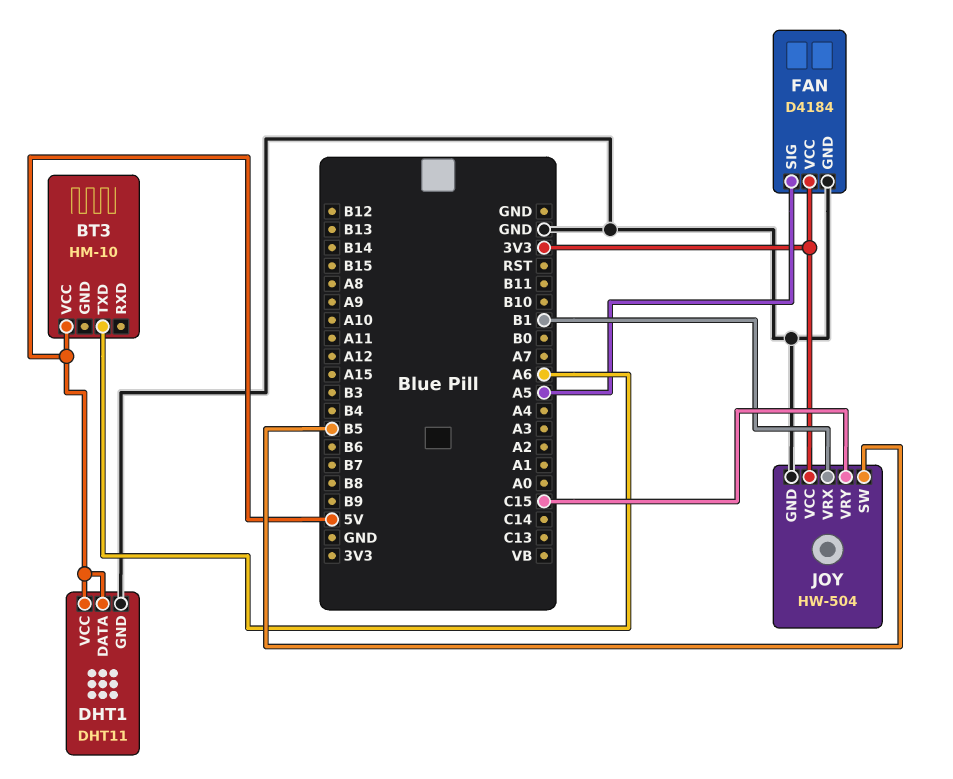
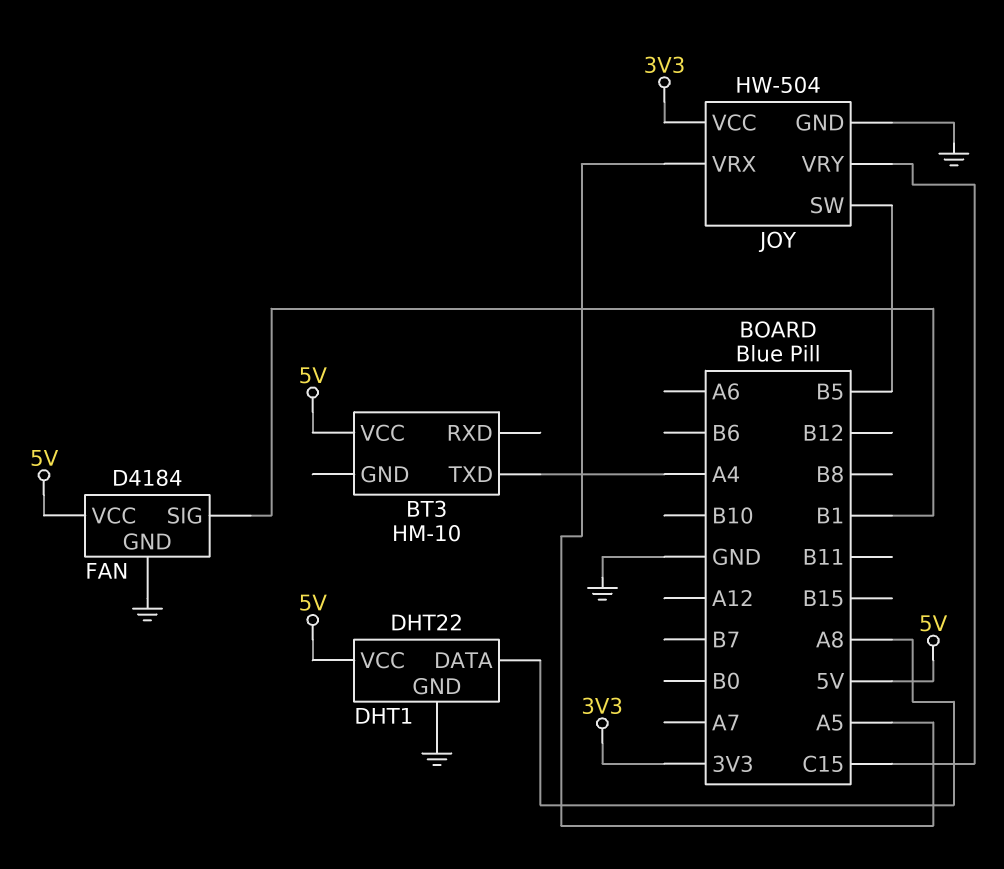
BT3 pin TXD: A6 -> A4
DHT1: DHT11 -> DHT22
DHT1 pin DATA: 5V -> A8
FAN pin SIG: A5 -> B1
FAN pin VCC: 3V3 -> 5V
JOY pin VRX: B1 -> A5

